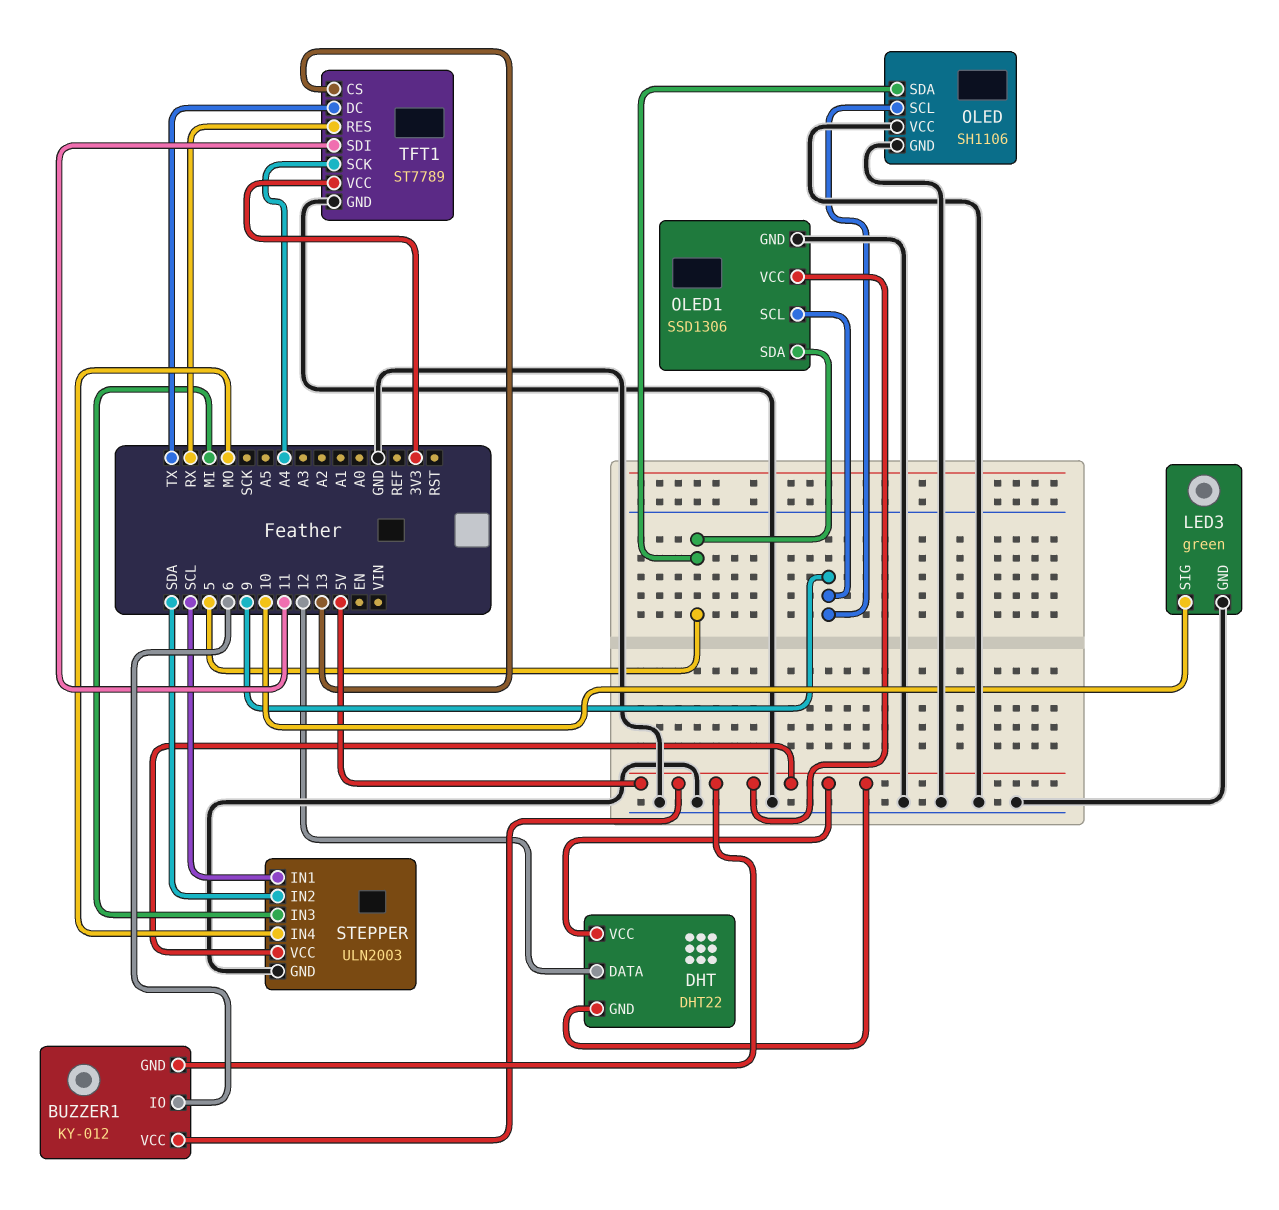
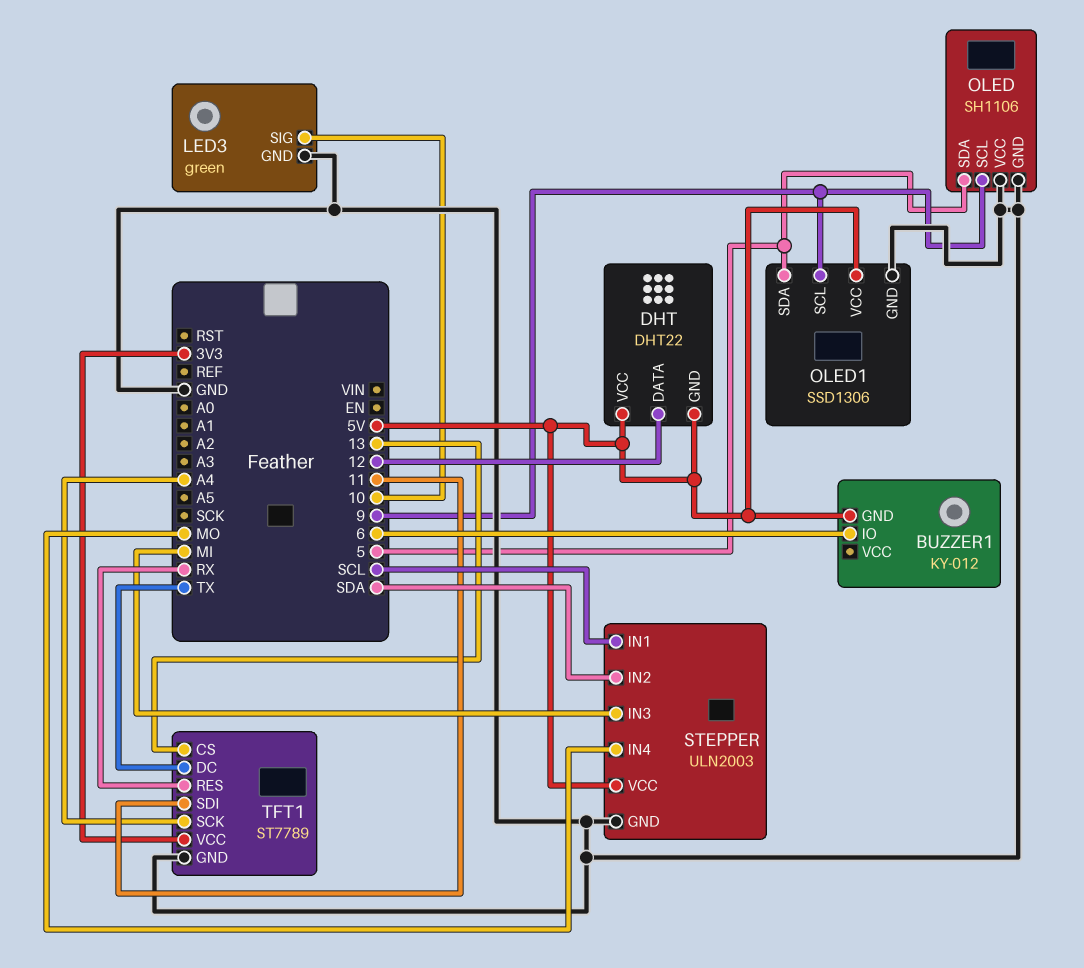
BUZZER1 pin VCC: 5V -> none

